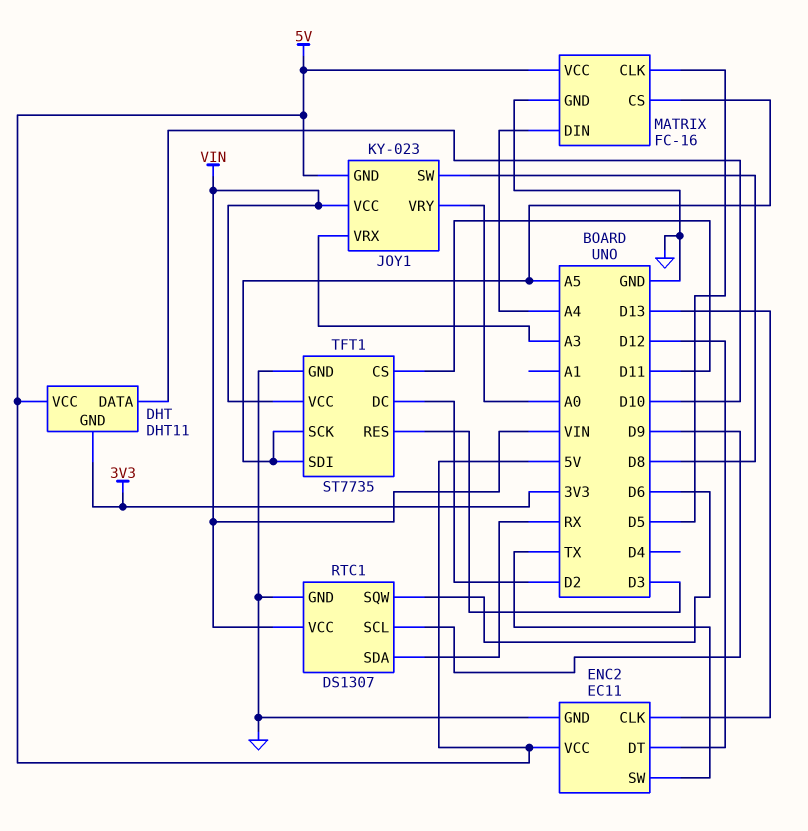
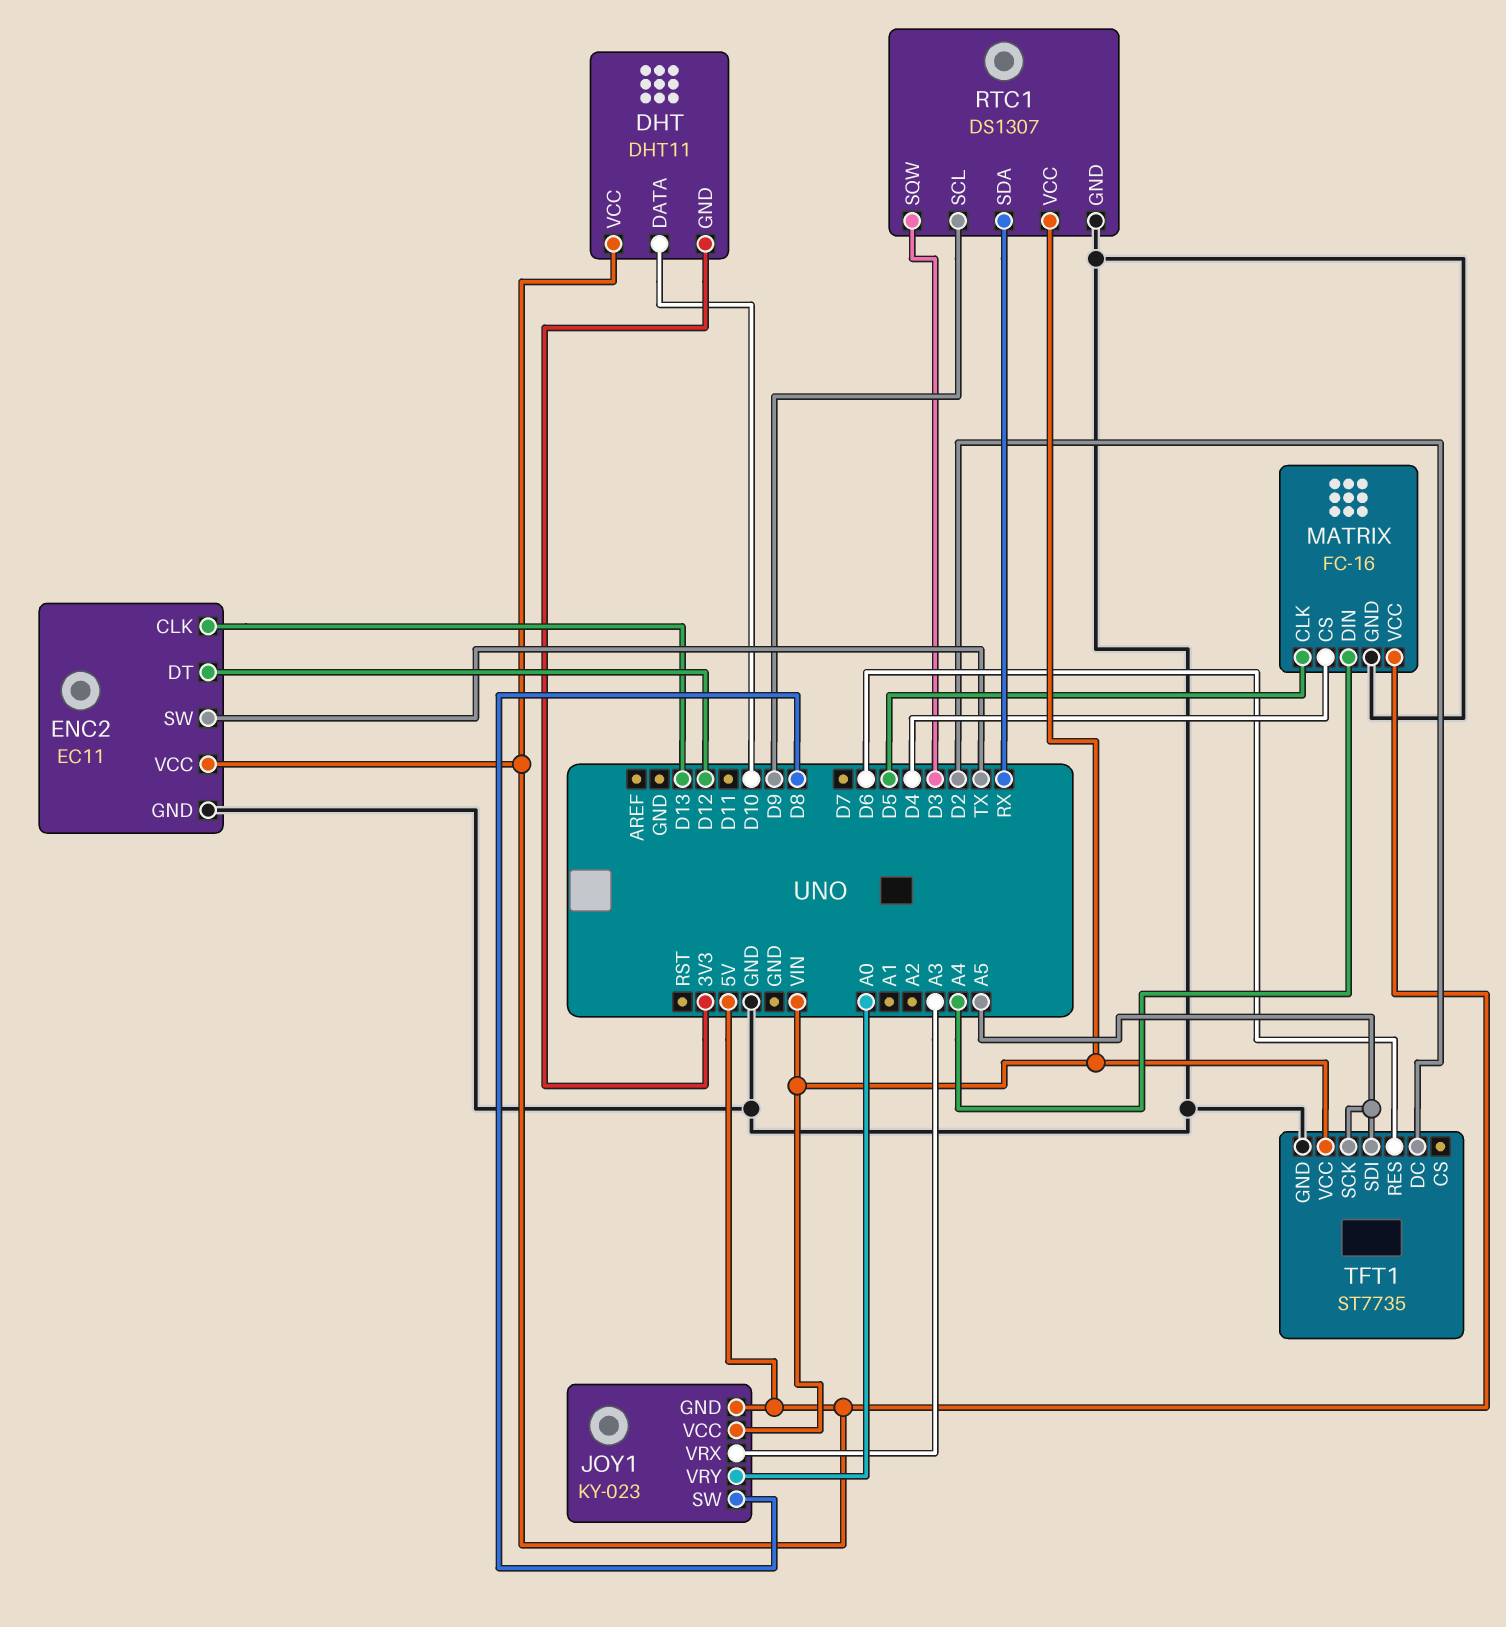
MATRIX pin CS: A5 -> D4
RTC1 pin SQW: D6 -> D3
TFT1 pin CS: D11 -> none
TFT1 pin RES: D3 -> D6

